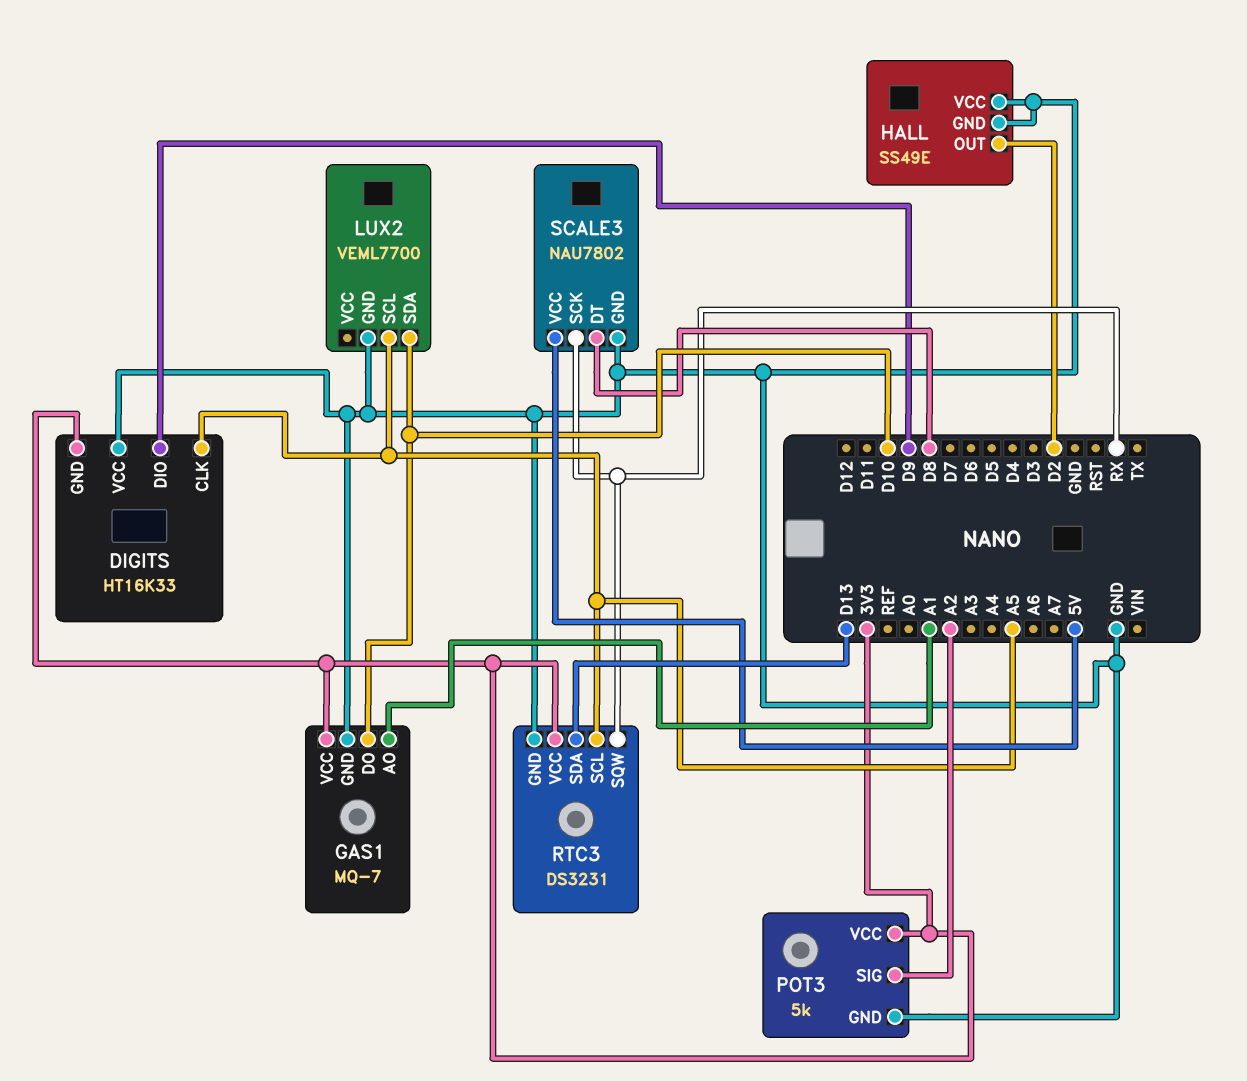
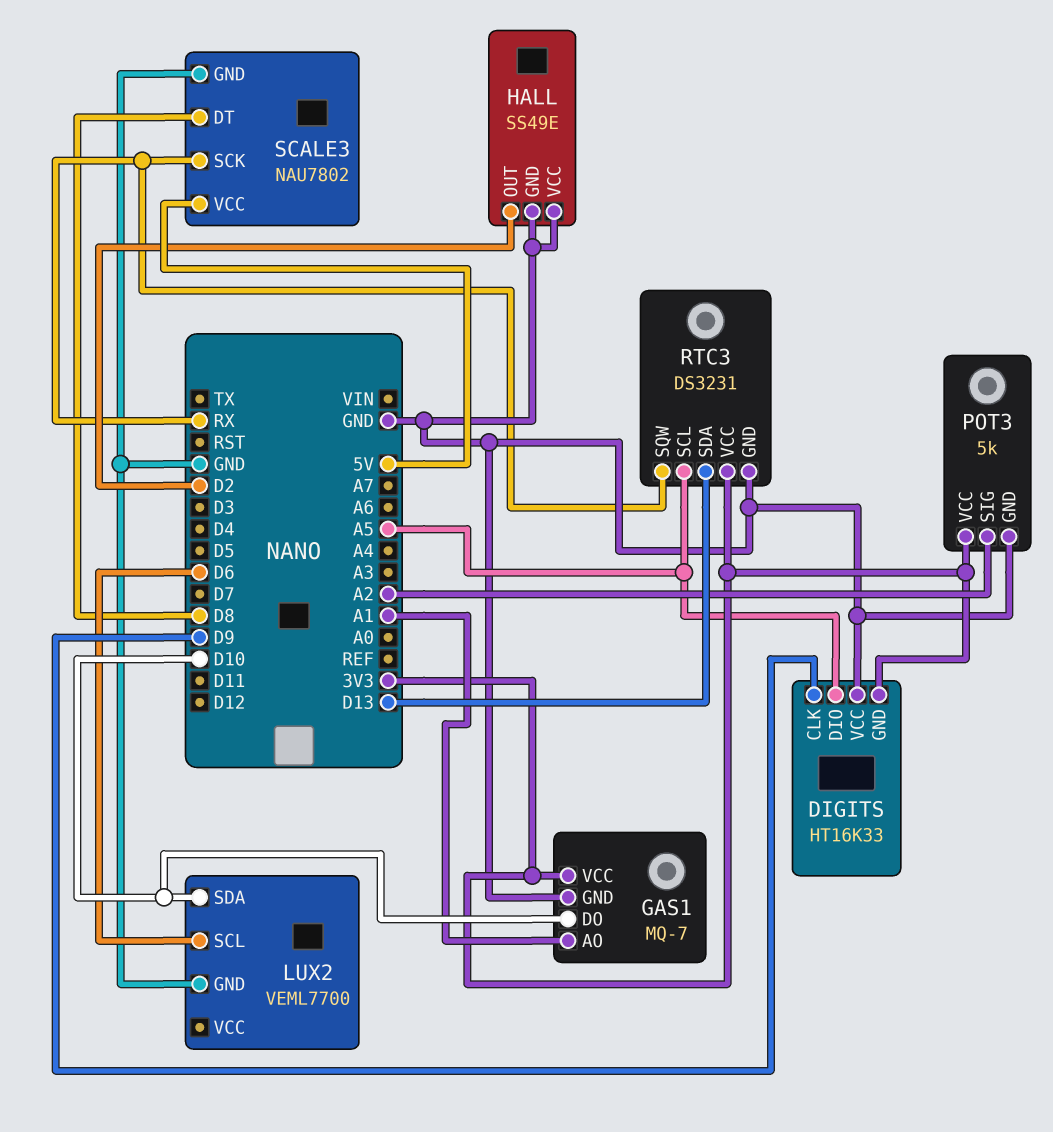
DIGITS pin CLK: A5 -> D9
DIGITS pin DIO: D9 -> A5
LUX2 pin SCL: A5 -> D6

